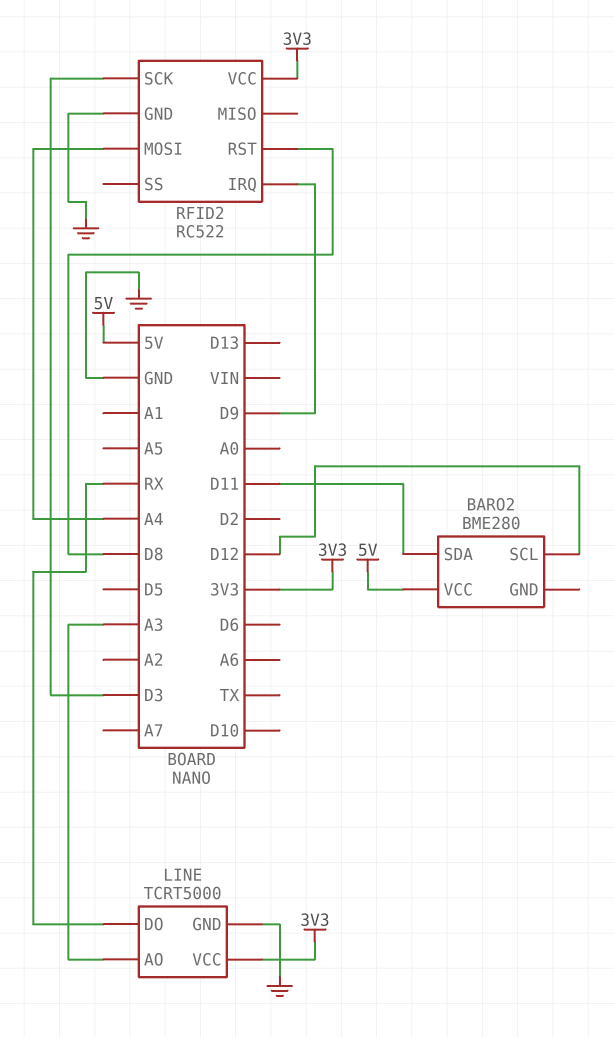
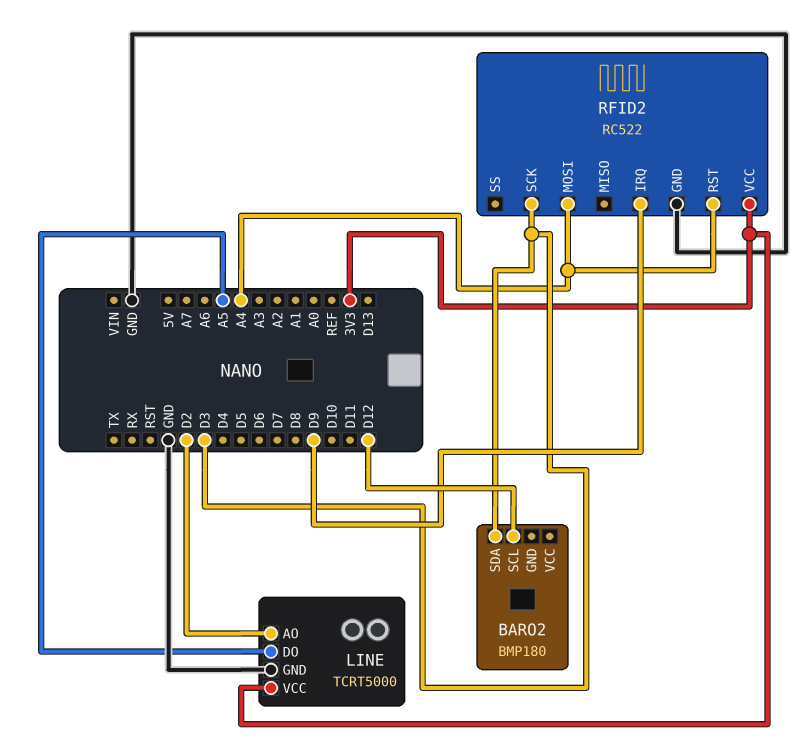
BARO2: BME280 -> BMP180
BARO2 pin SDA: D11 -> D3
BARO2 pin VCC: 5V -> none
LINE pin AO: A3 -> D2
LINE pin DO: RX -> A5
RFID2 pin RST: D8 -> A4

